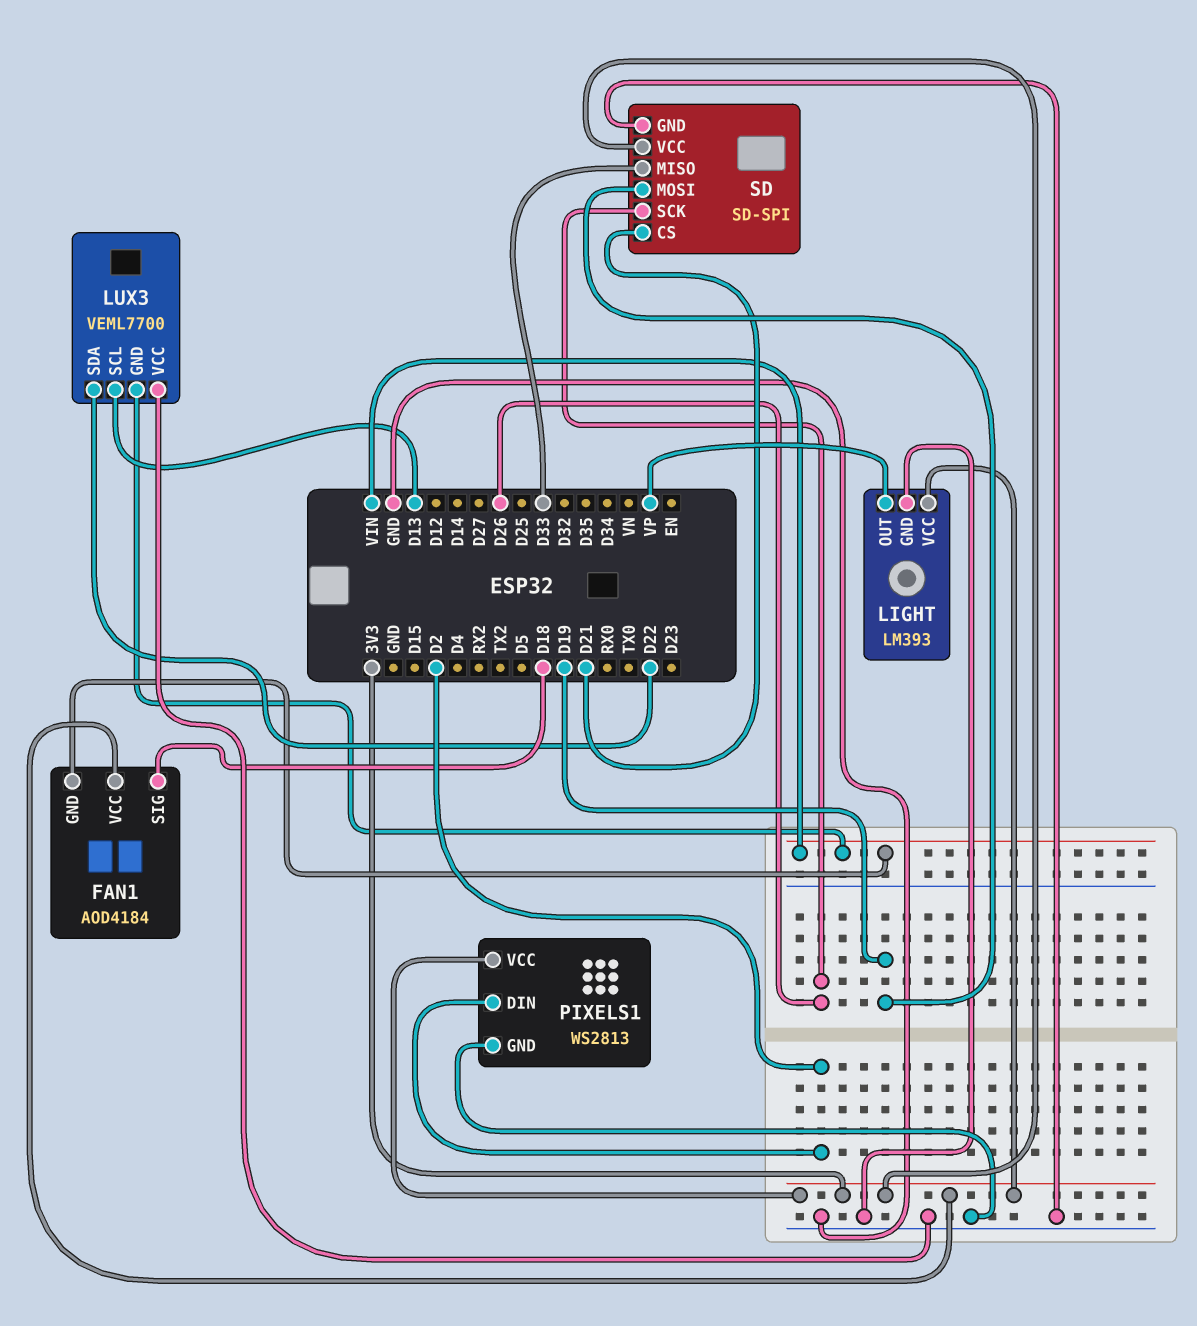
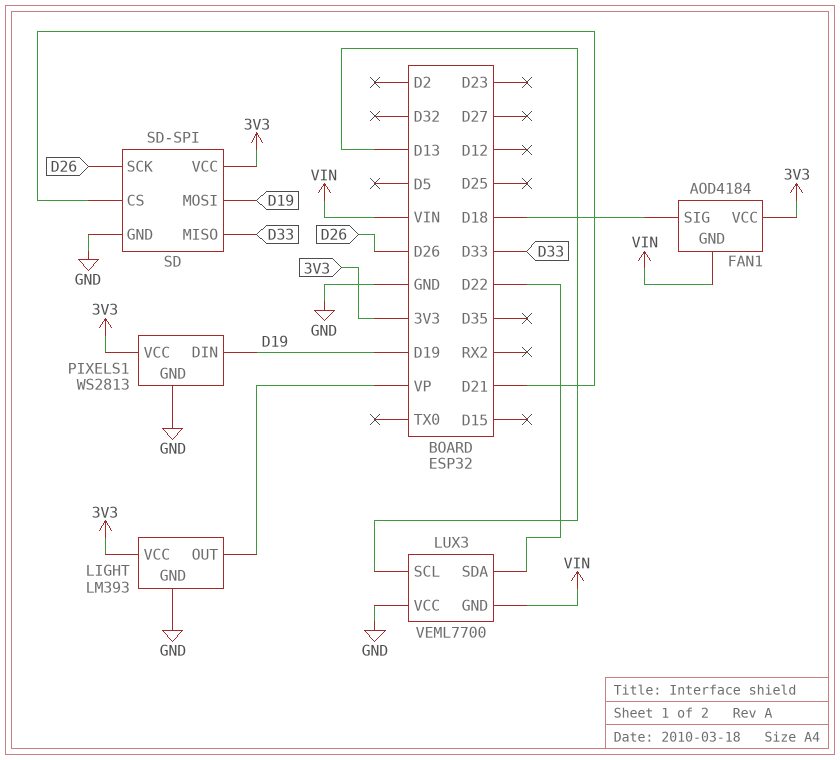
PIXELS1 pin DIN: D2 -> D19

